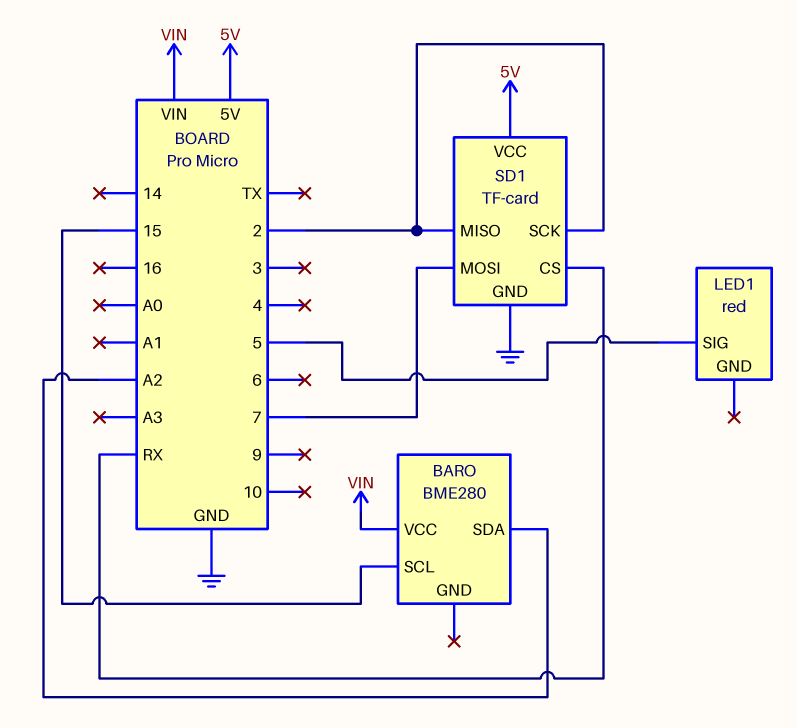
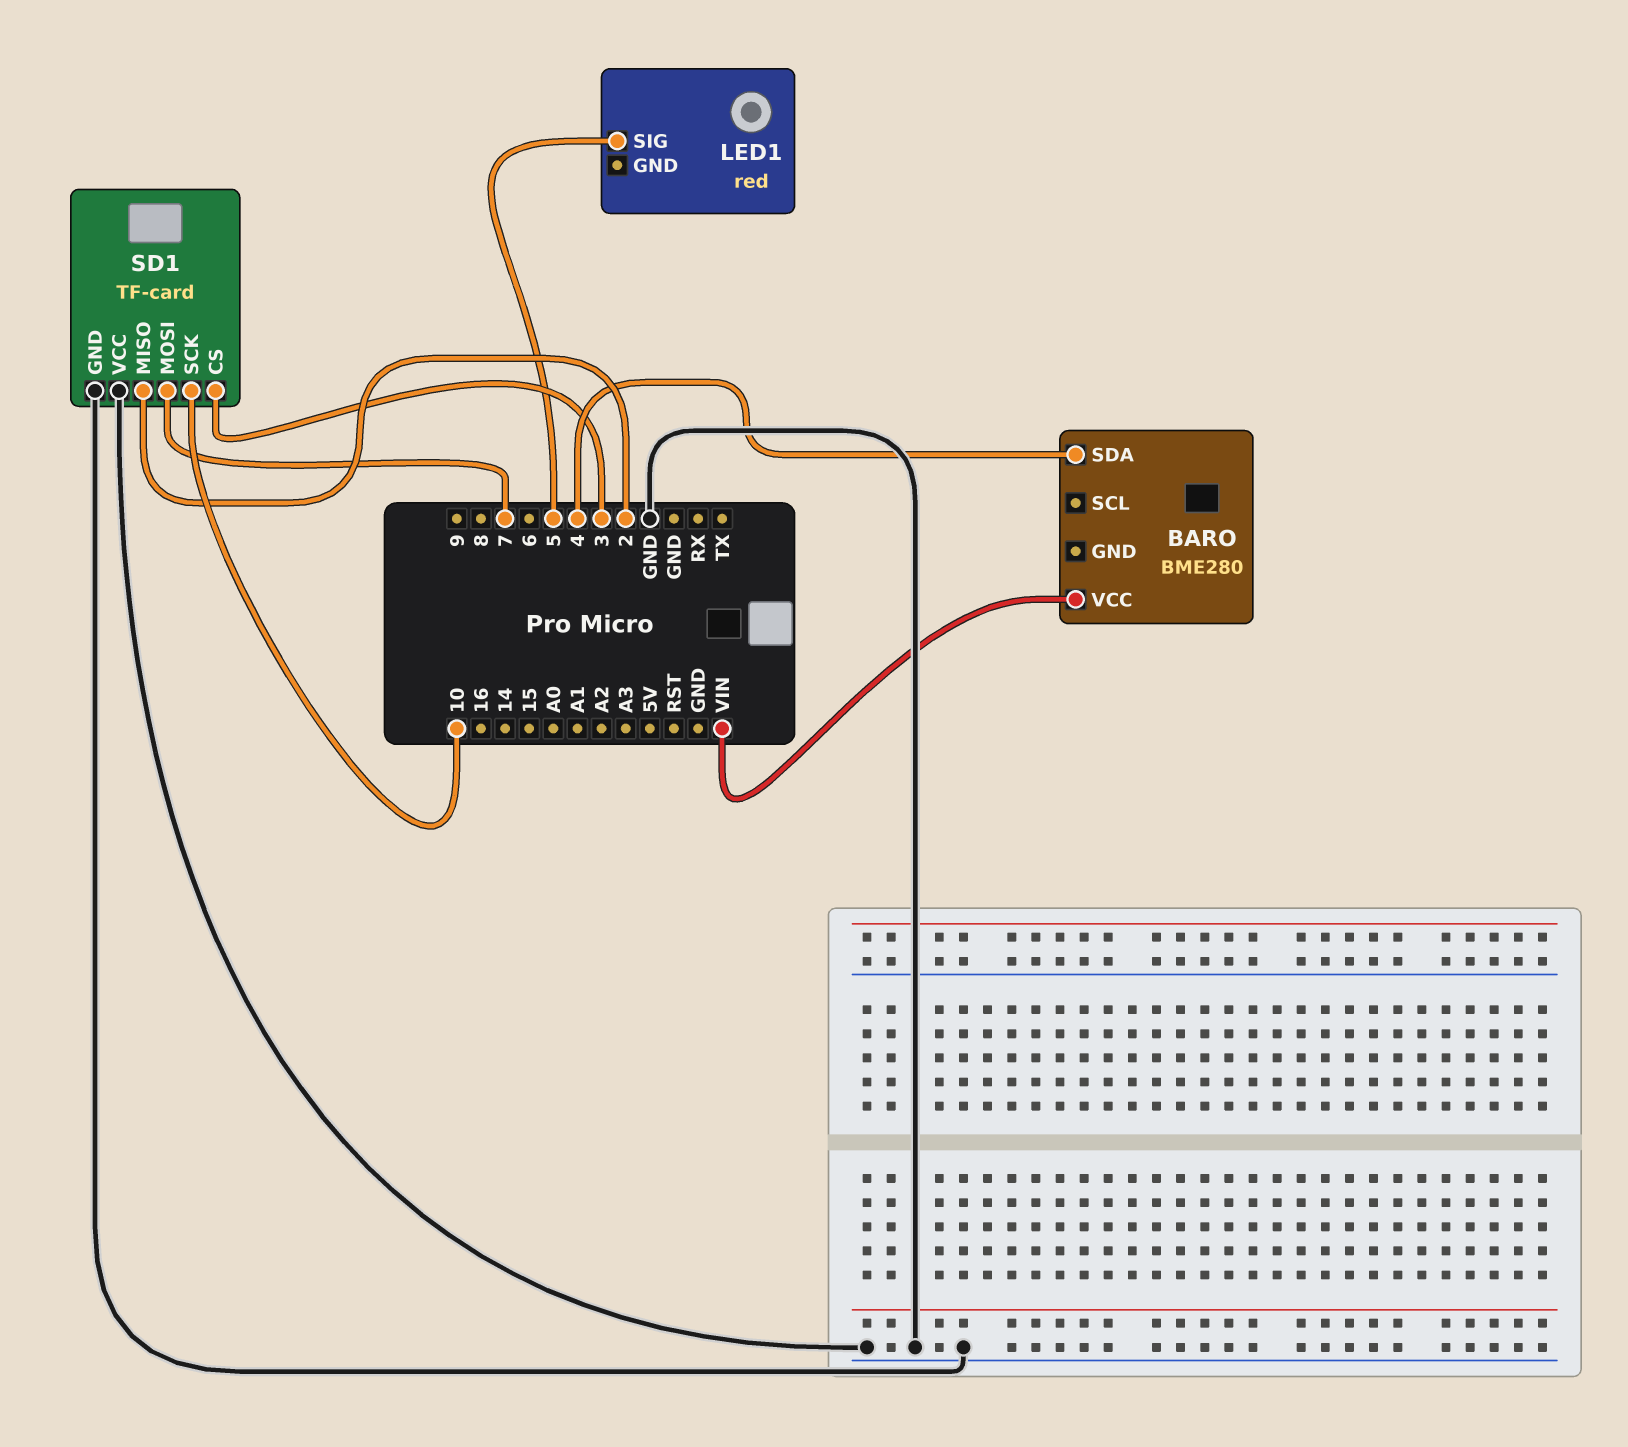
BARO pin SCL: 15 -> none
BARO pin SDA: A2 -> 4
SD1 pin CS: RX -> 3
SD1 pin SCK: 2 -> 10
SD1 pin VCC: 5V -> GND

